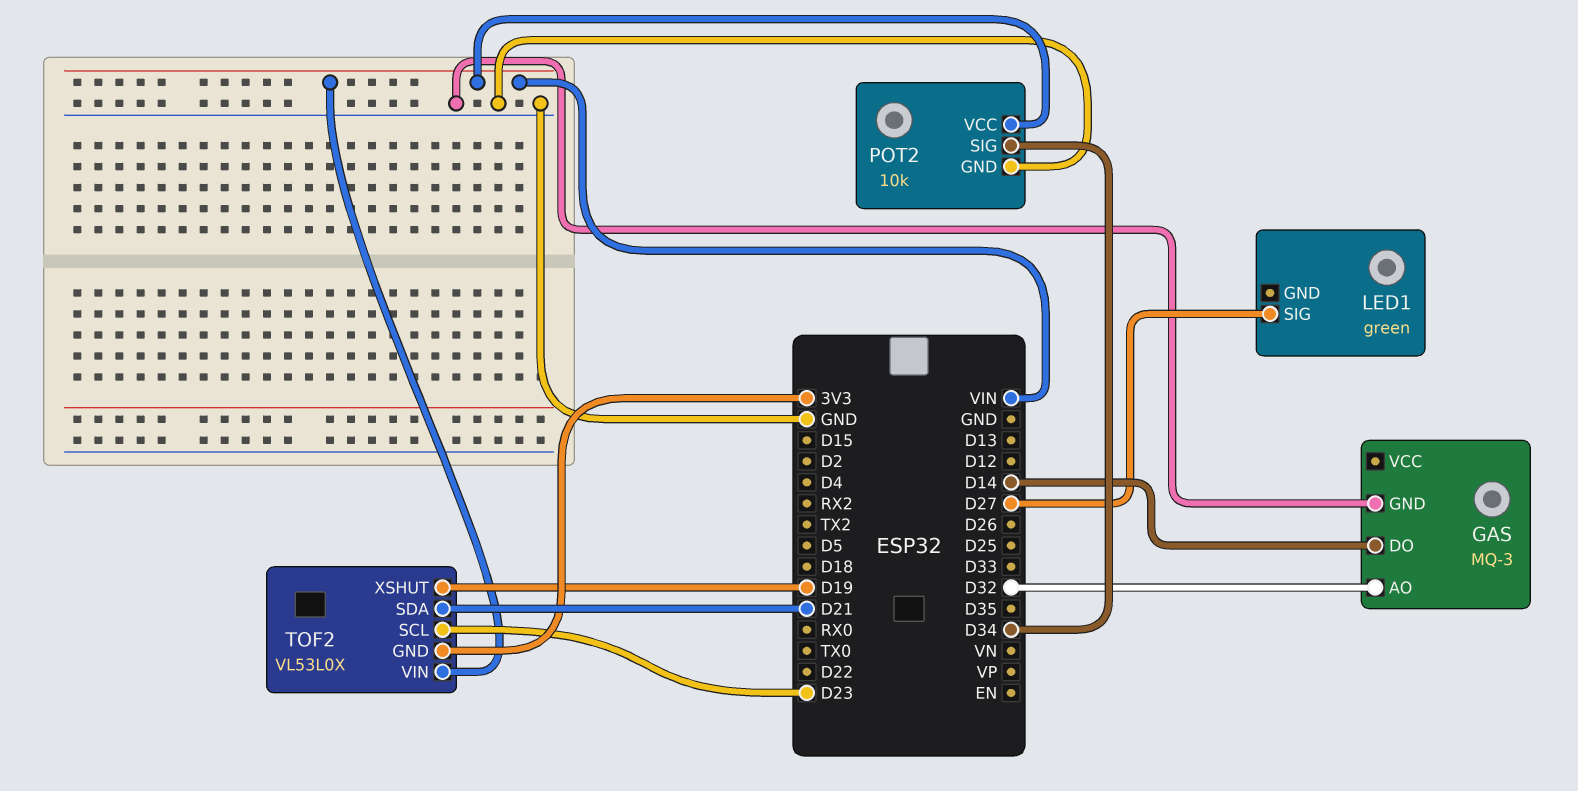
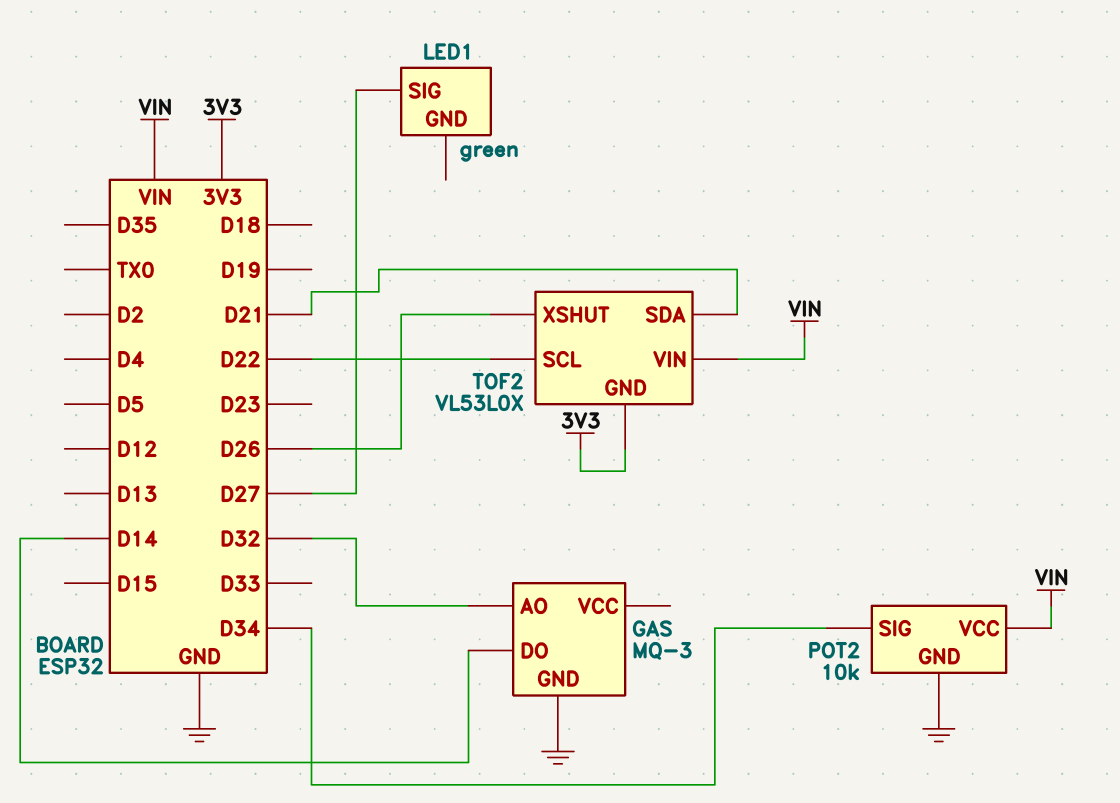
TOF2 pin SCL: D23 -> D22
TOF2 pin XSHUT: D19 -> D26

